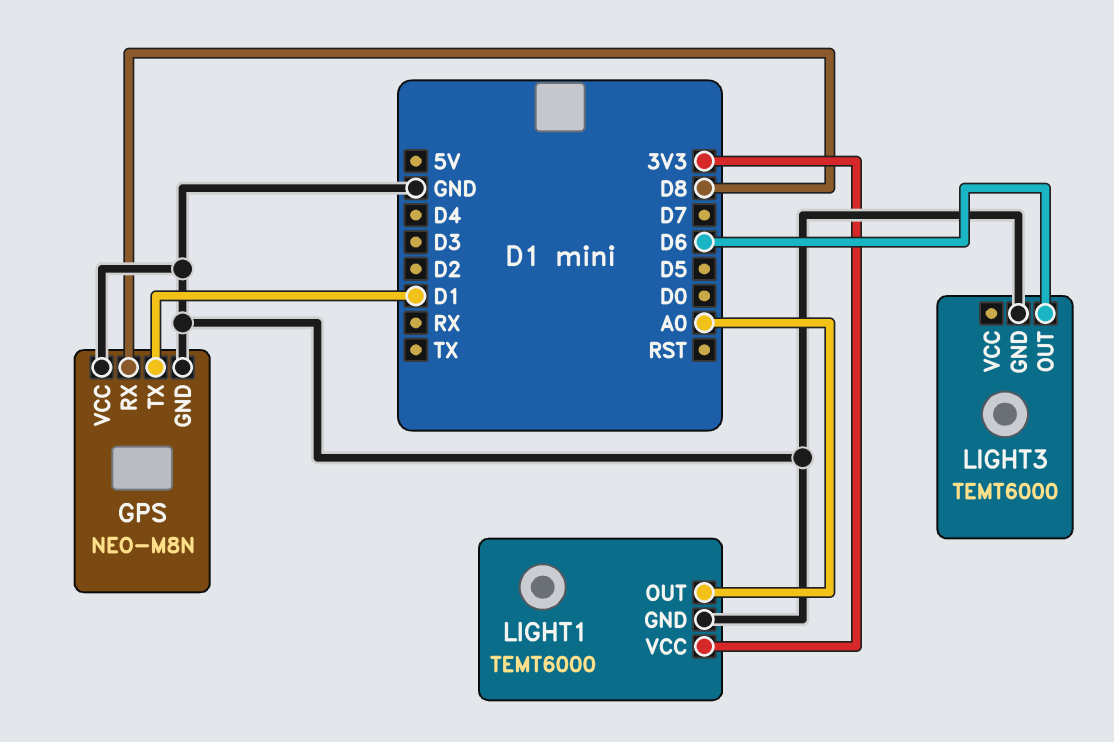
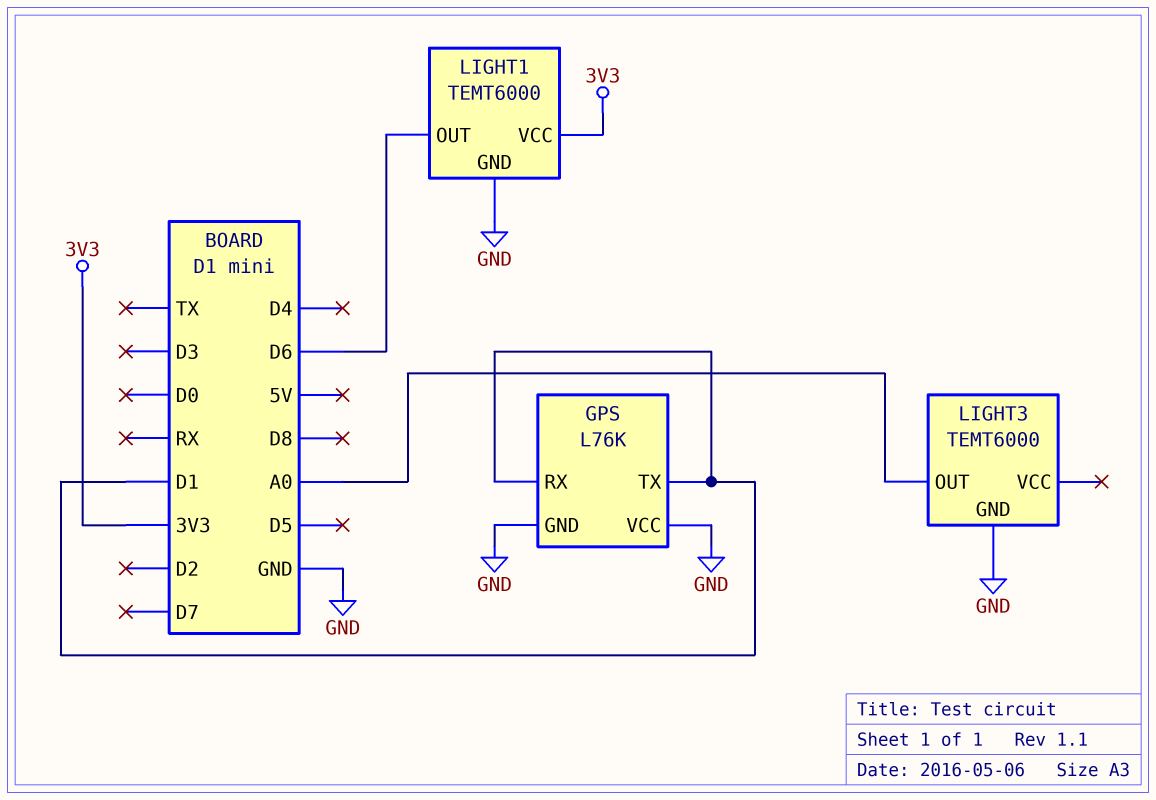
GPS: NEO-M8N -> L76K
GPS pin RX: D8 -> D1
LIGHT1 pin OUT: A0 -> D6
LIGHT3 pin OUT: D6 -> A0

